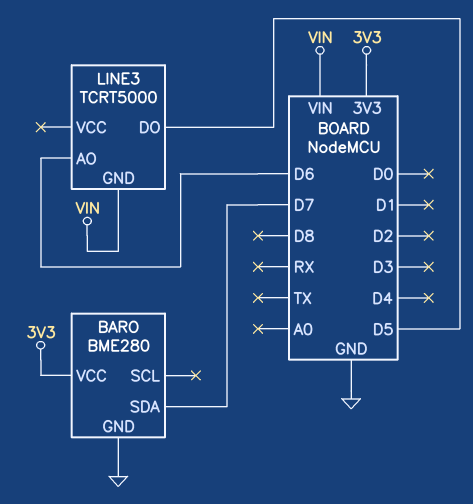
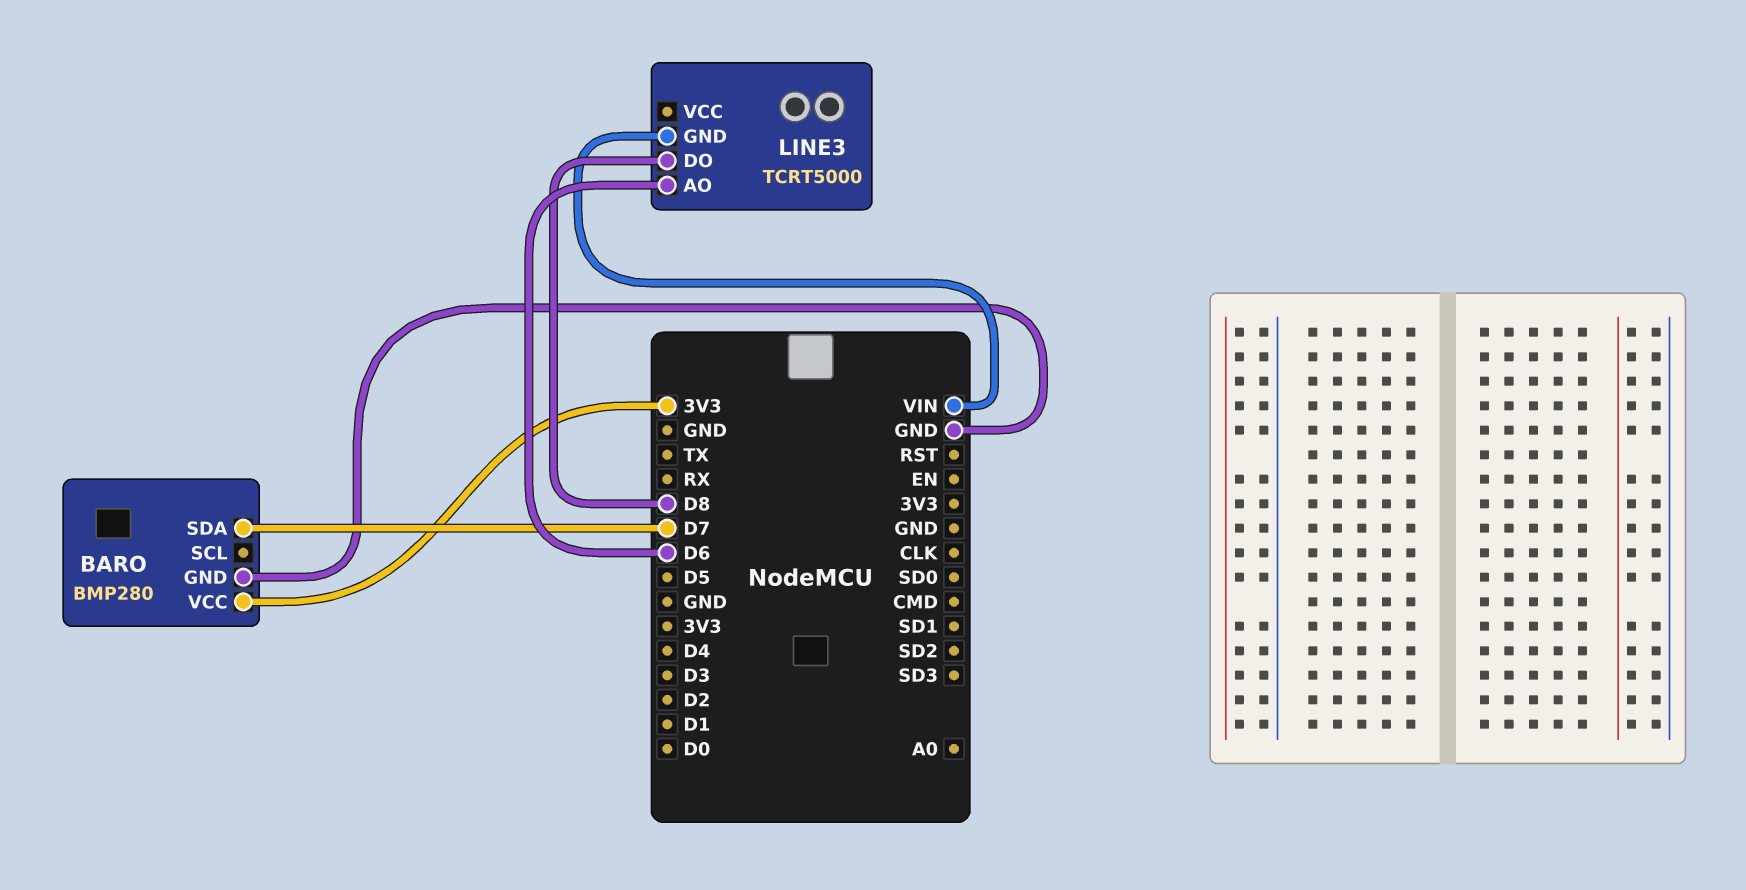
BARO: BME280 -> BMP280
LINE3 pin DO: D5 -> D8

